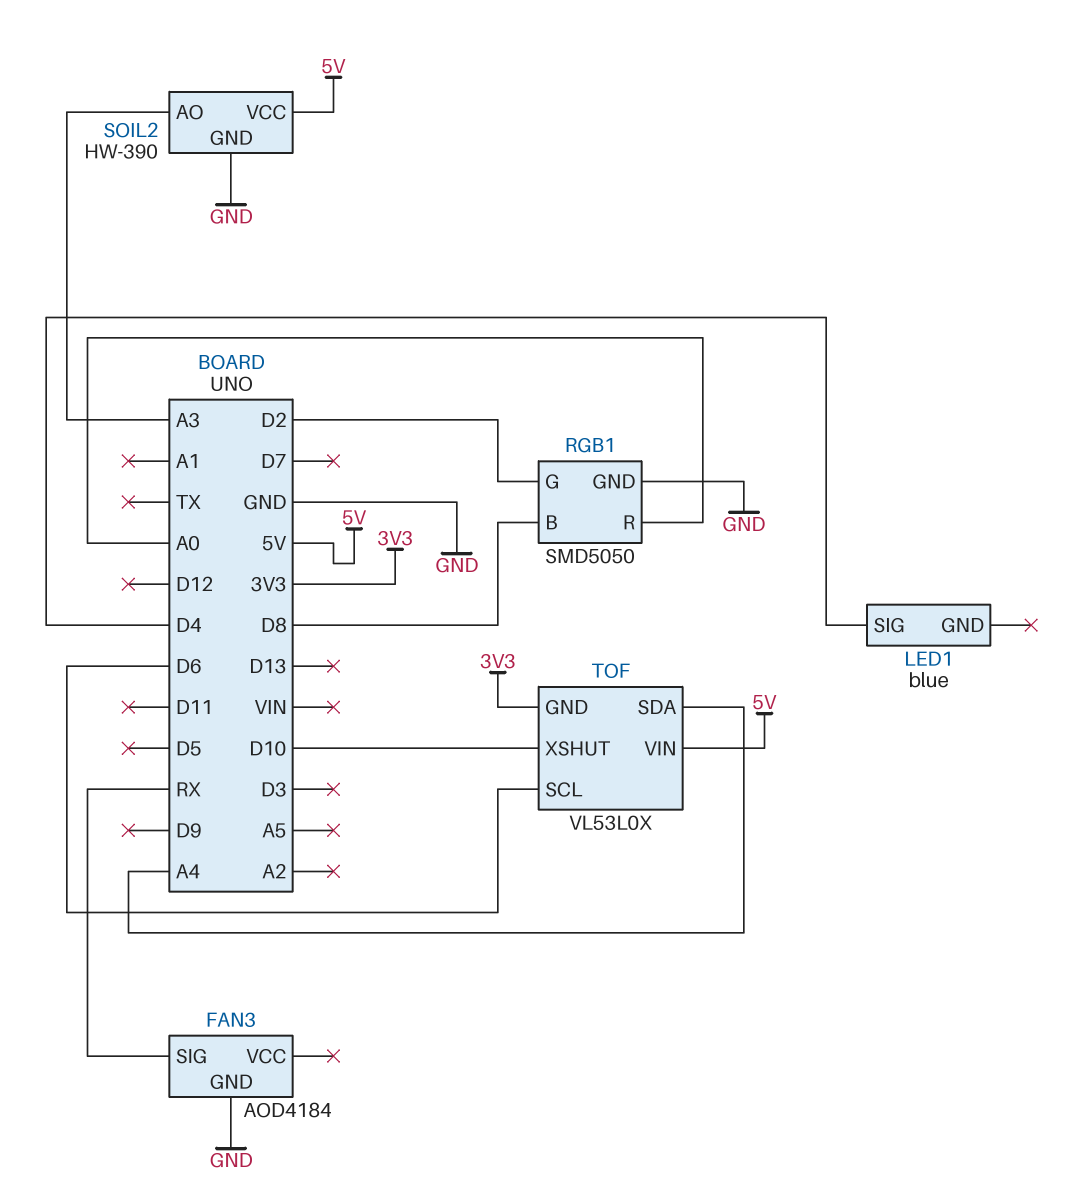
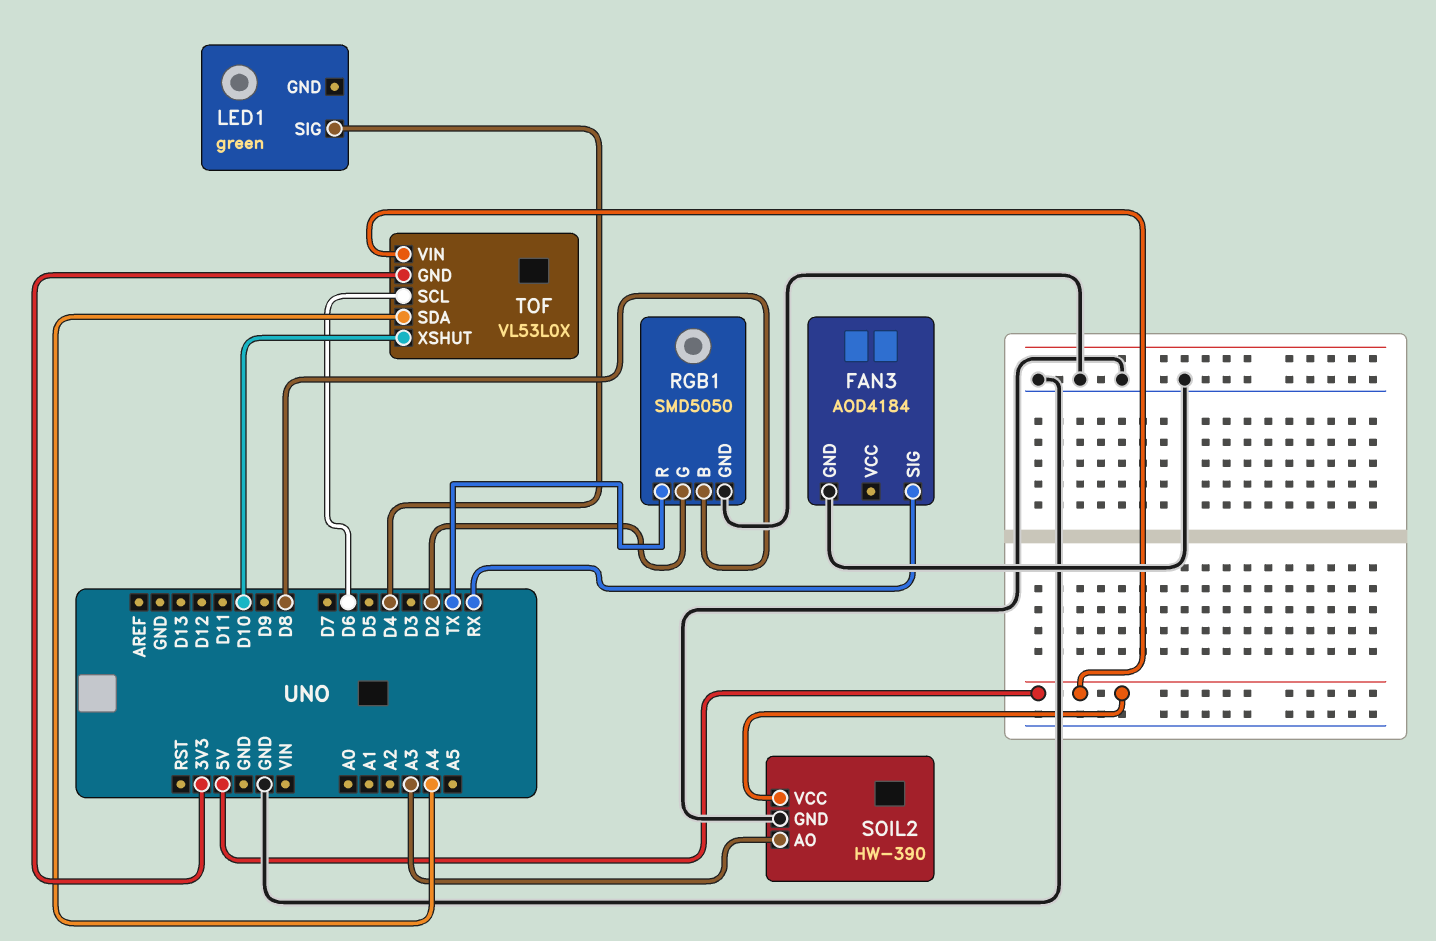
LED1: blue -> green
RGB1 pin R: A0 -> TX

